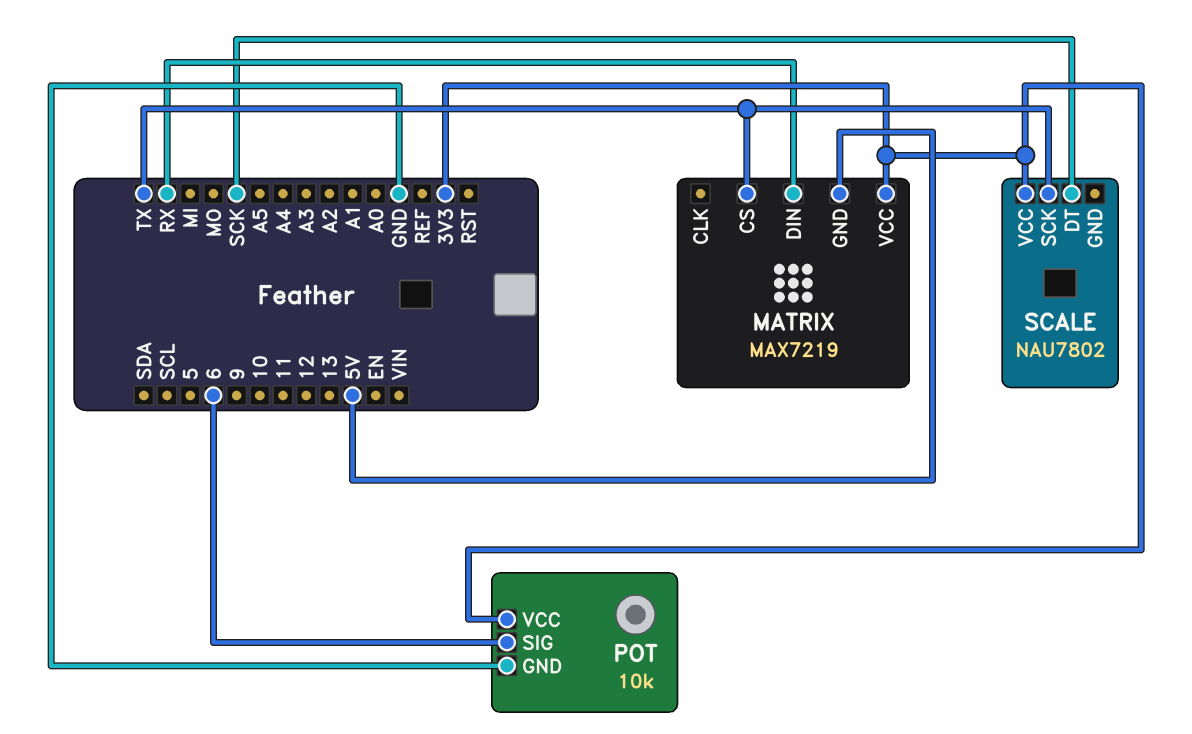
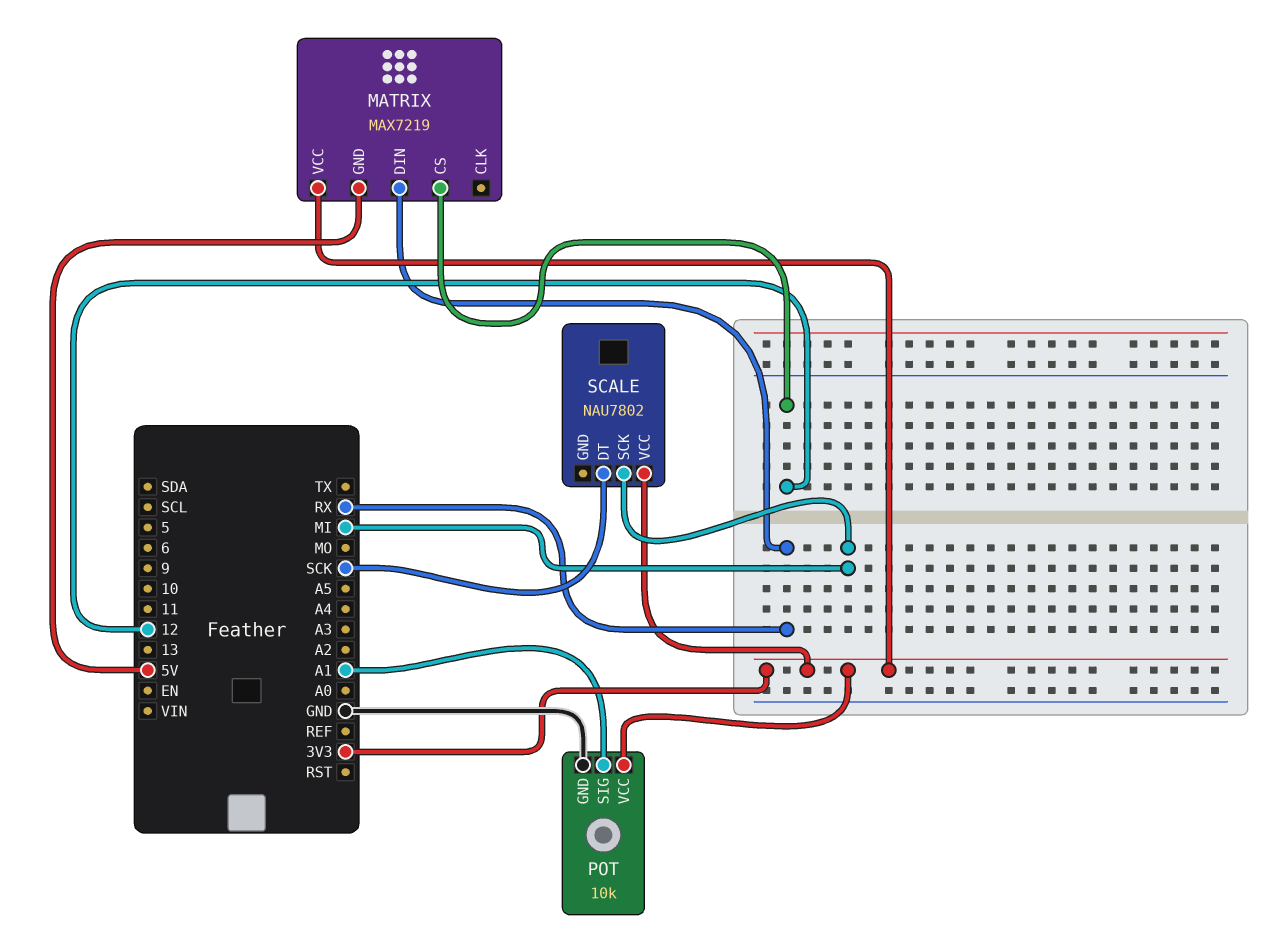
MATRIX pin CS: TX -> 12
POT pin SIG: 6 -> A1
SCALE pin SCK: TX -> MI

